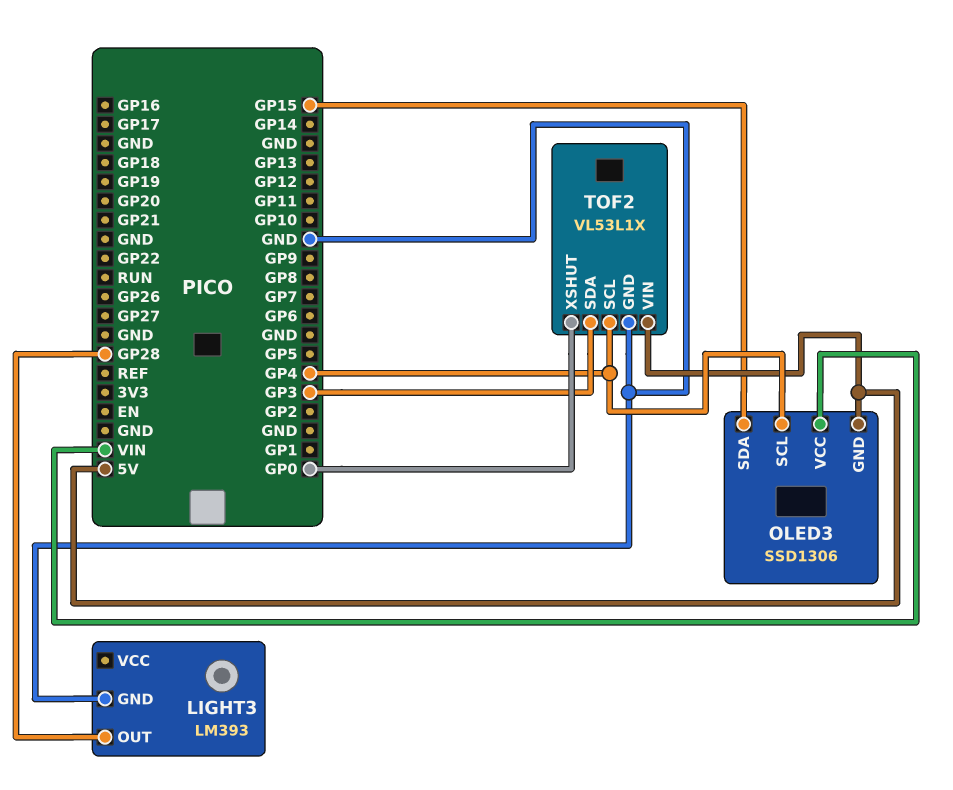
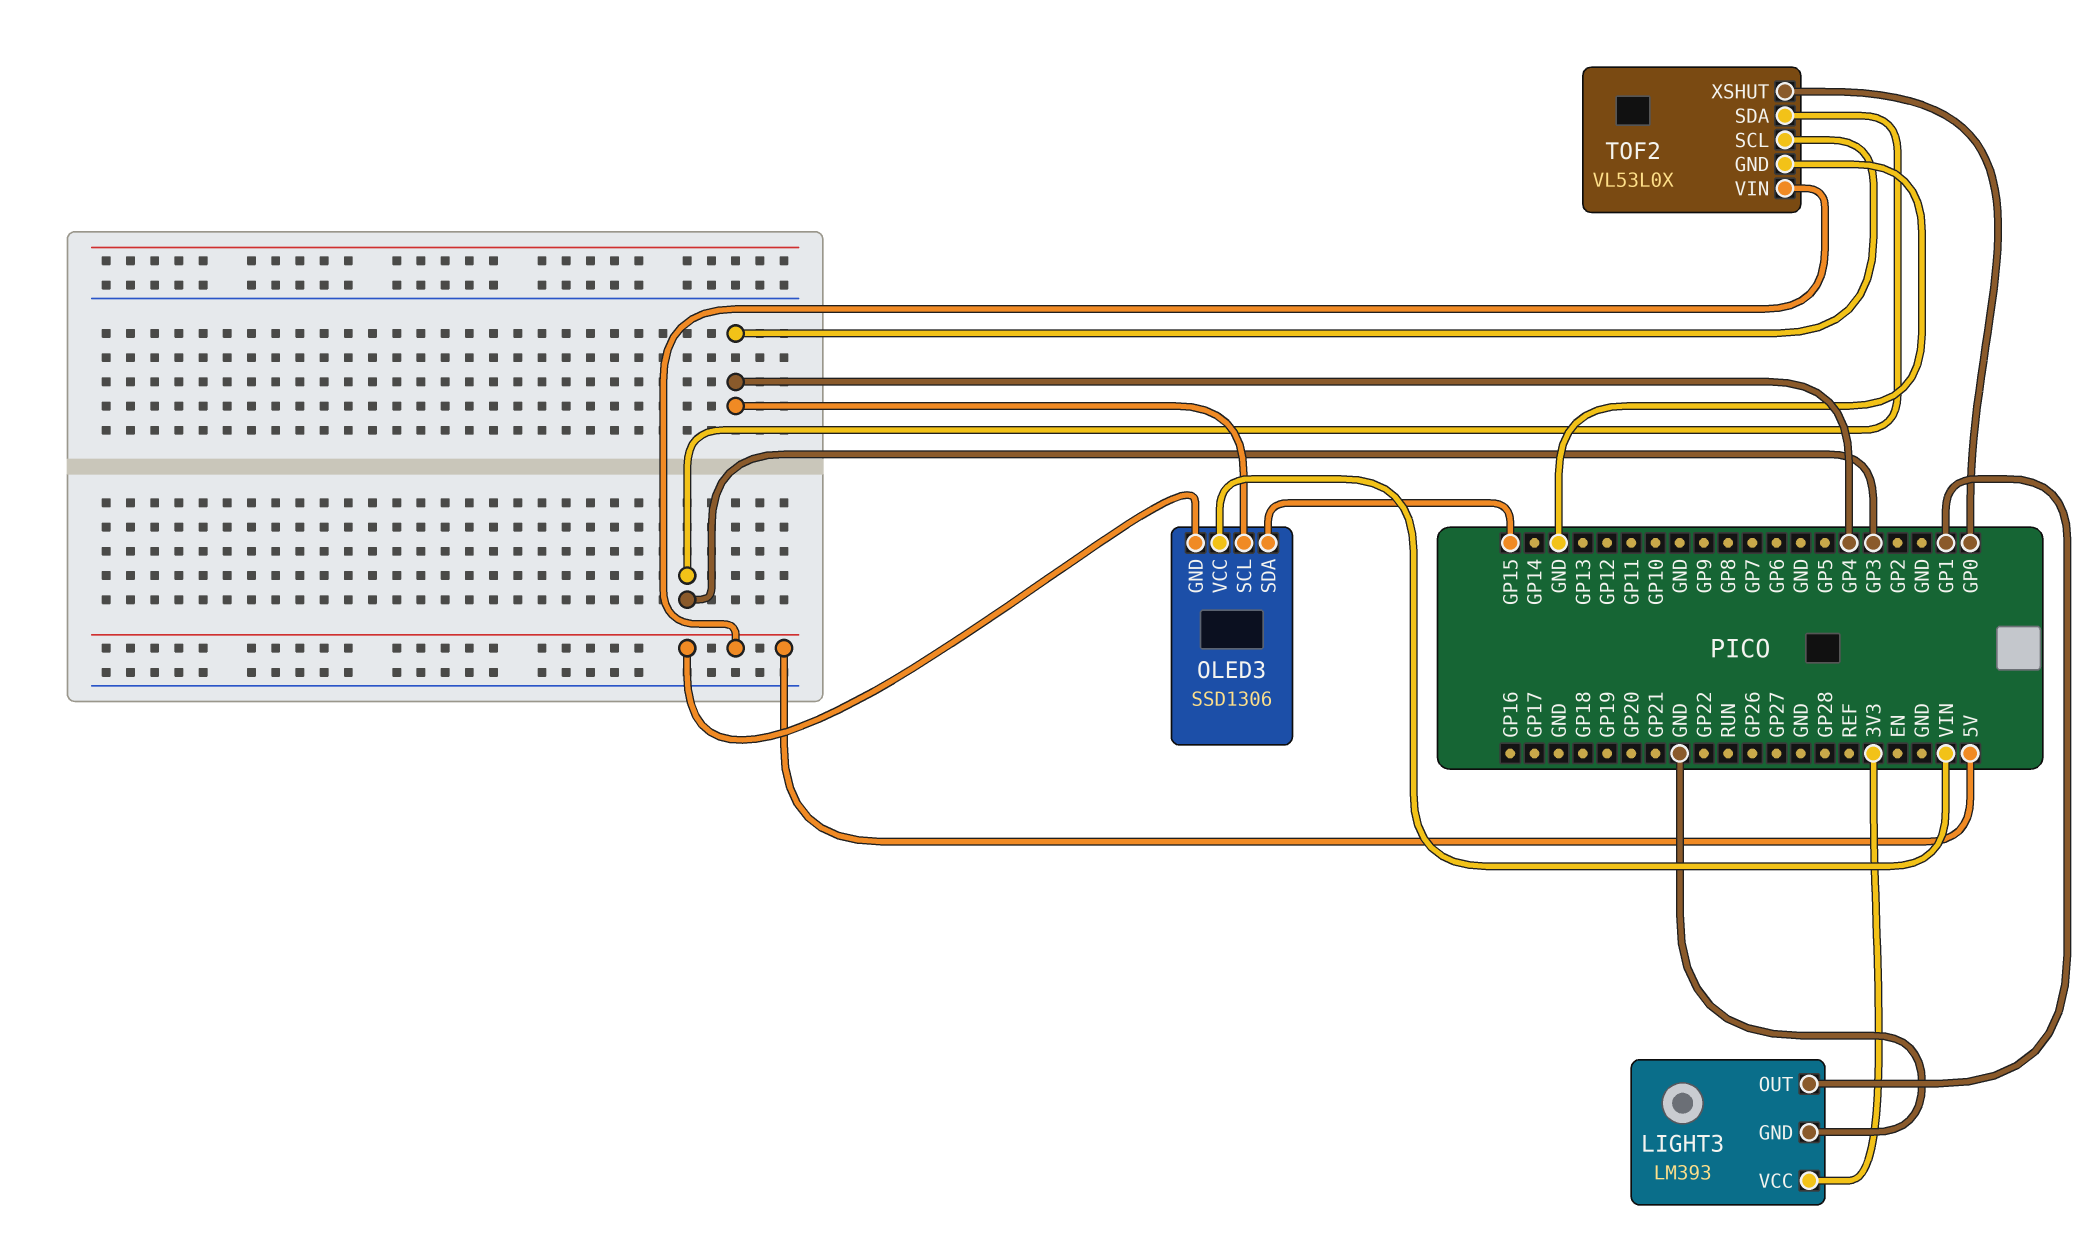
LIGHT3 pin OUT: GP28 -> GP1
LIGHT3 pin VCC: none -> 3V3
TOF2: VL53L1X -> VL53L0X

